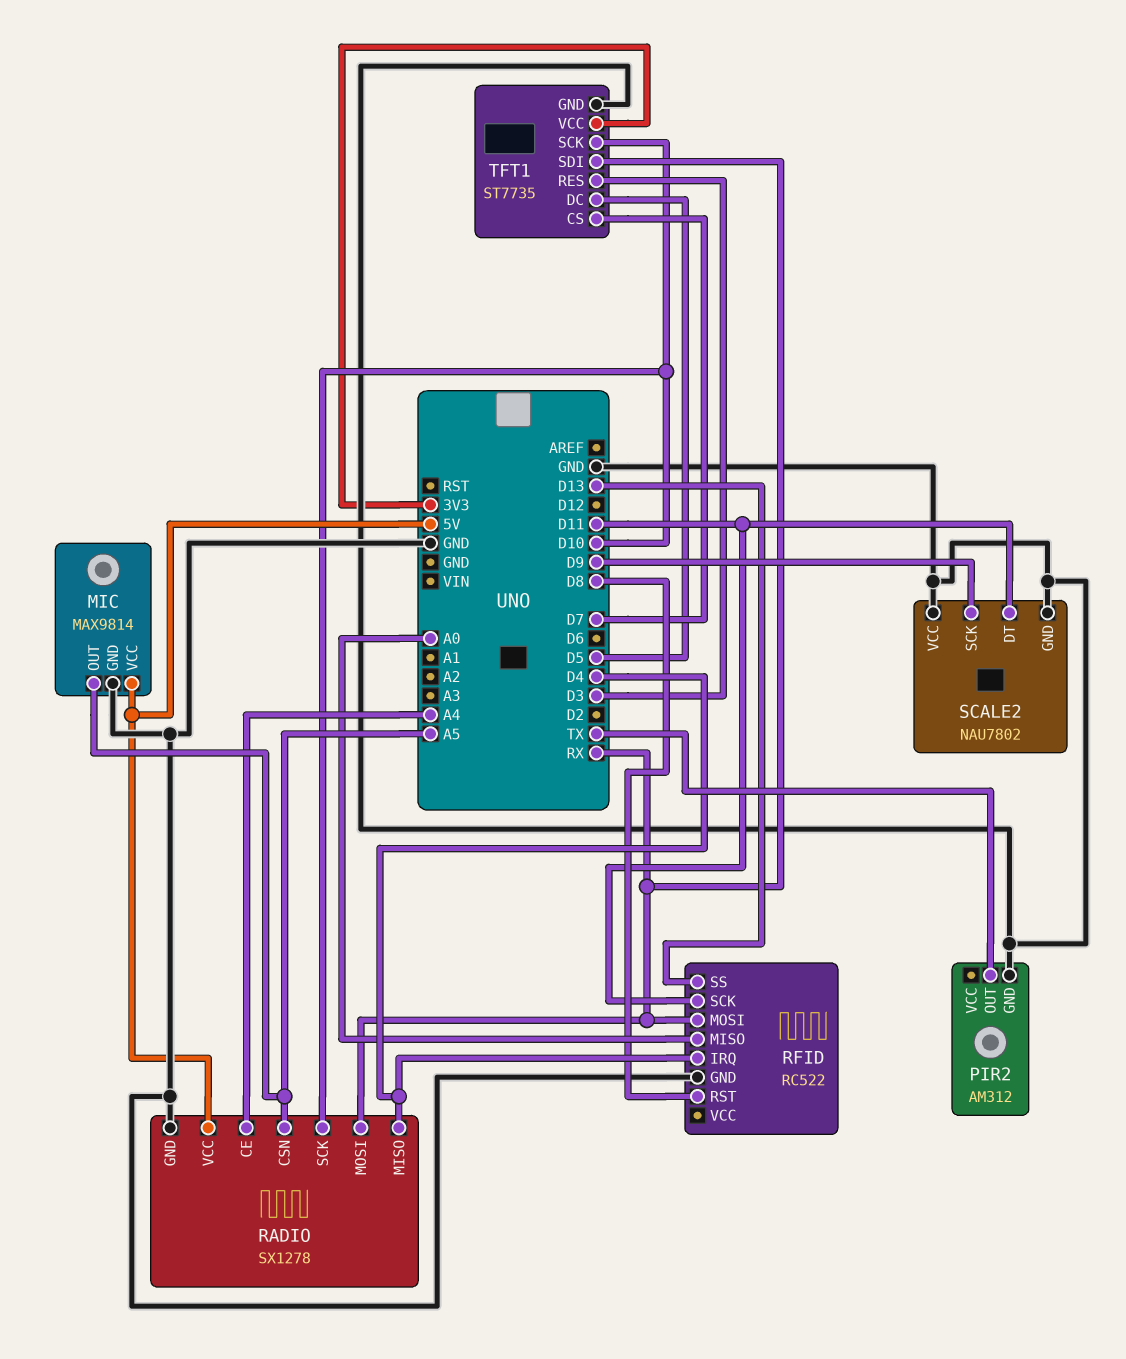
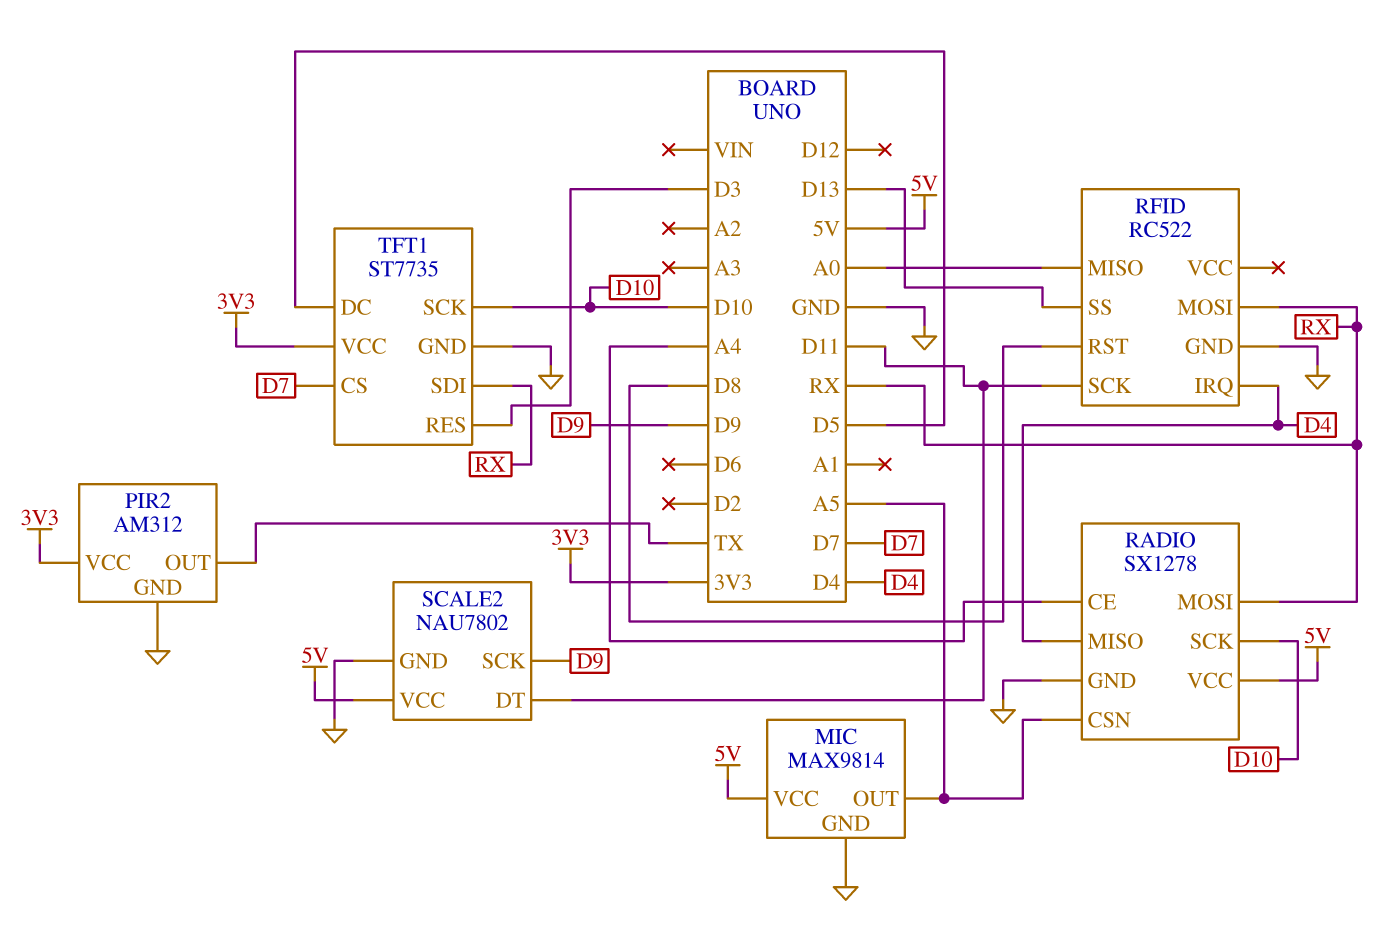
PIR2 pin VCC: none -> 3V3
SCALE2 pin VCC: GND -> 5V

